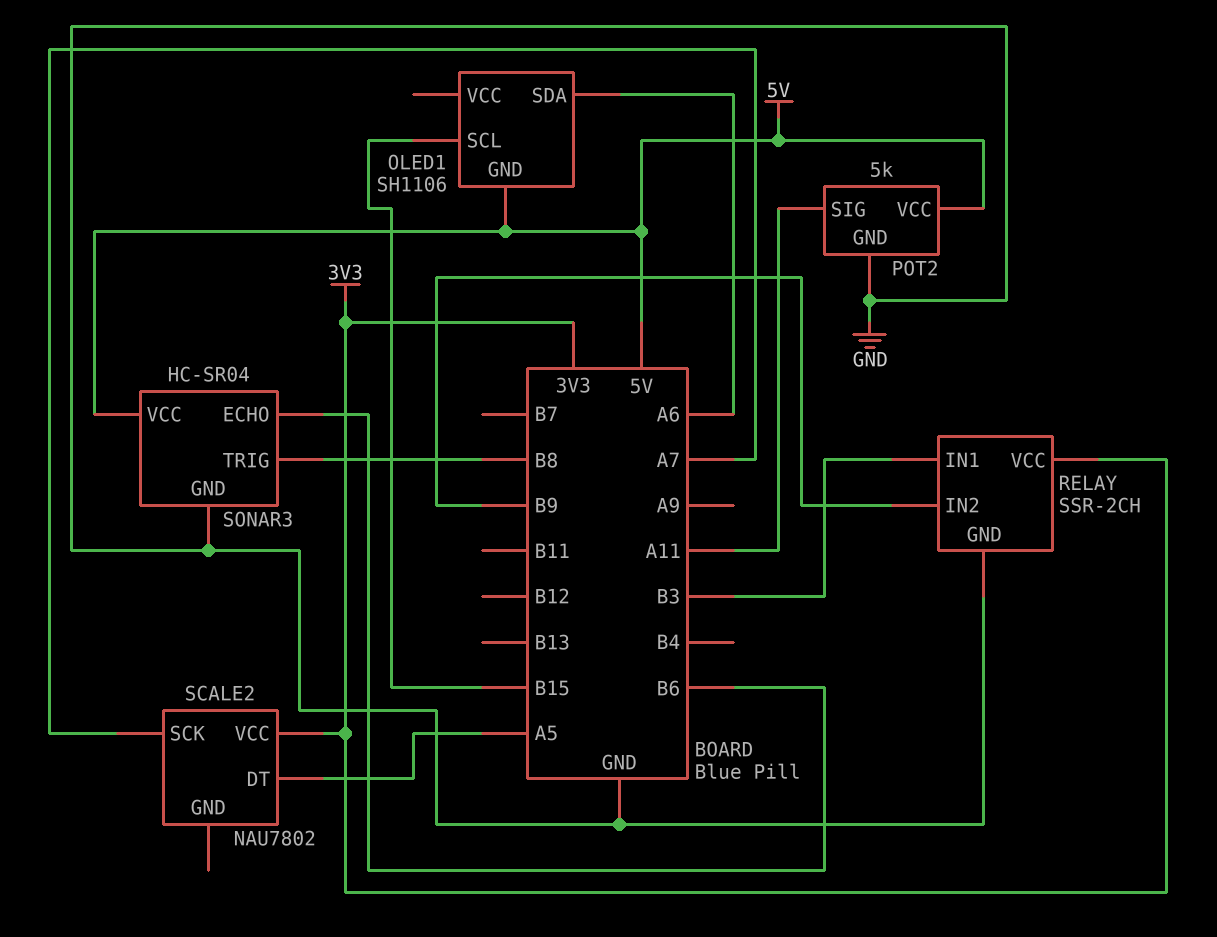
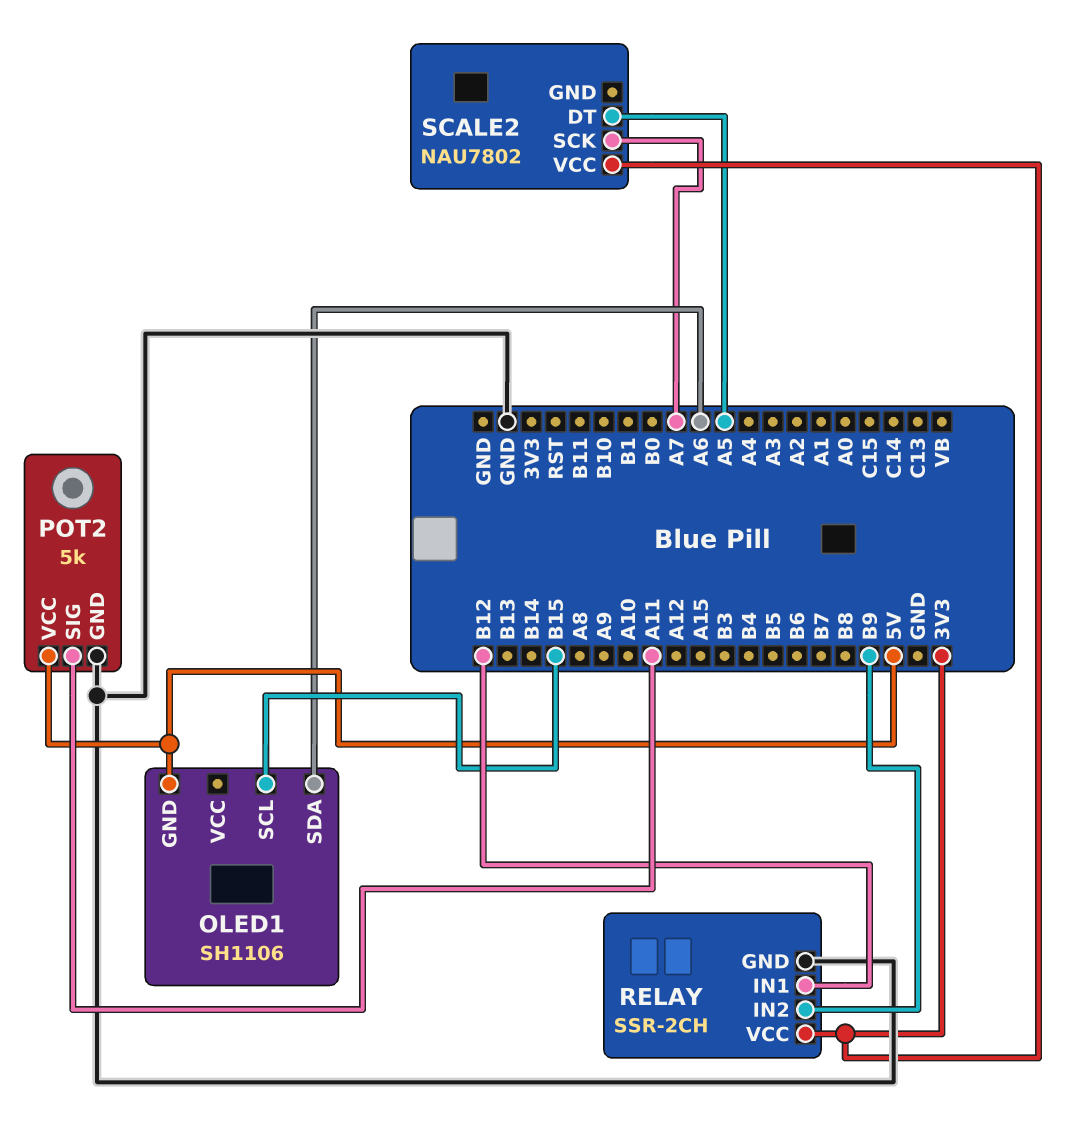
RELAY pin IN1: B3 -> B12
SONAR3: HC-SR04 -> none
SONAR3 pin ECHO: B6 -> none
SONAR3 pin GND: GND -> none
SONAR3 pin TRIG: B8 -> none
SONAR3 pin VCC: 5V -> none

